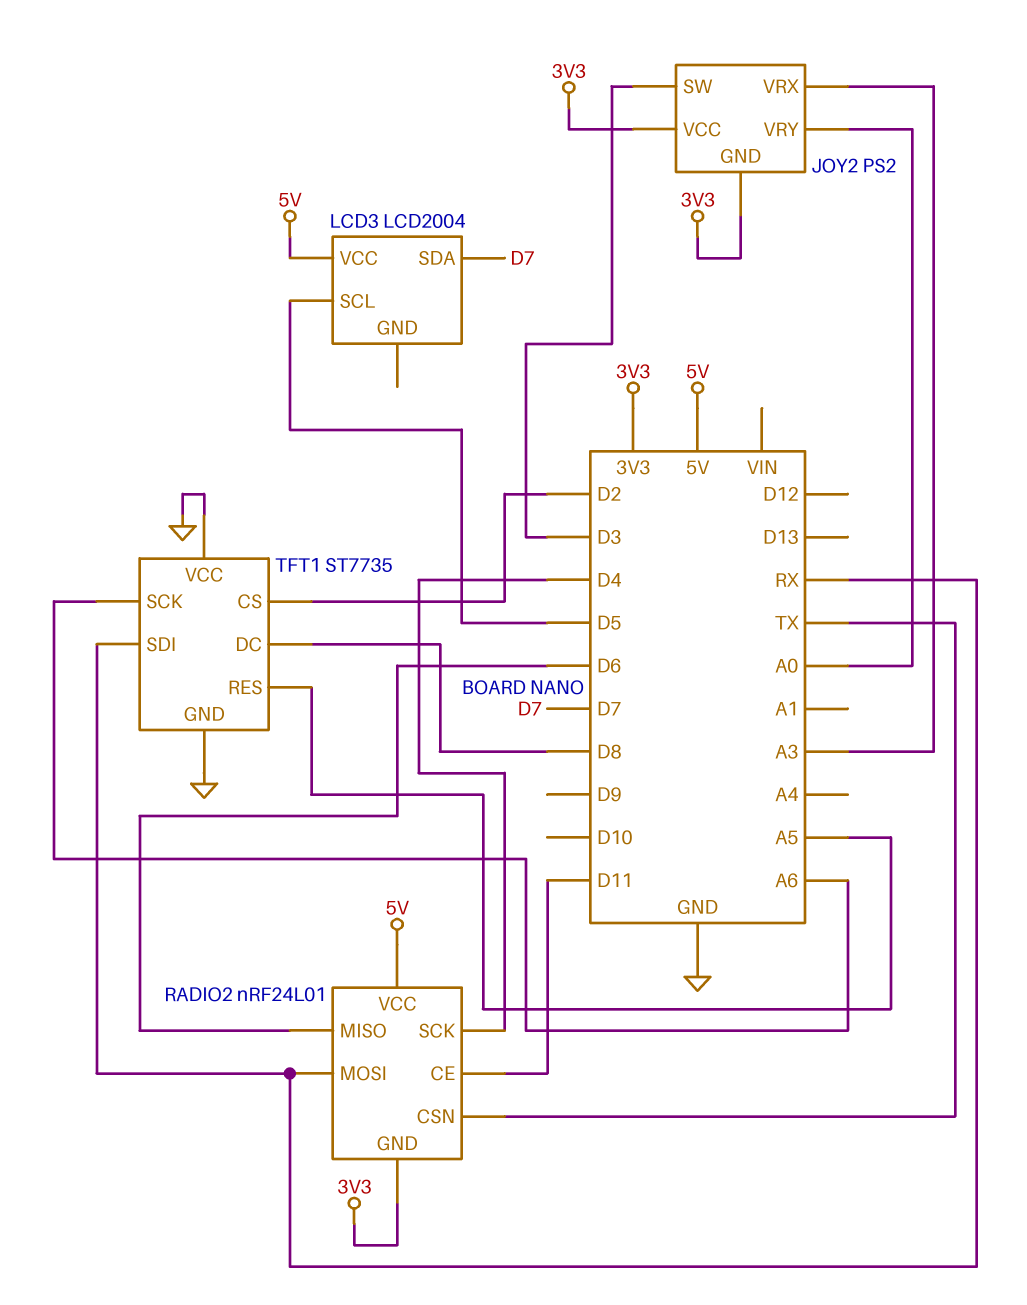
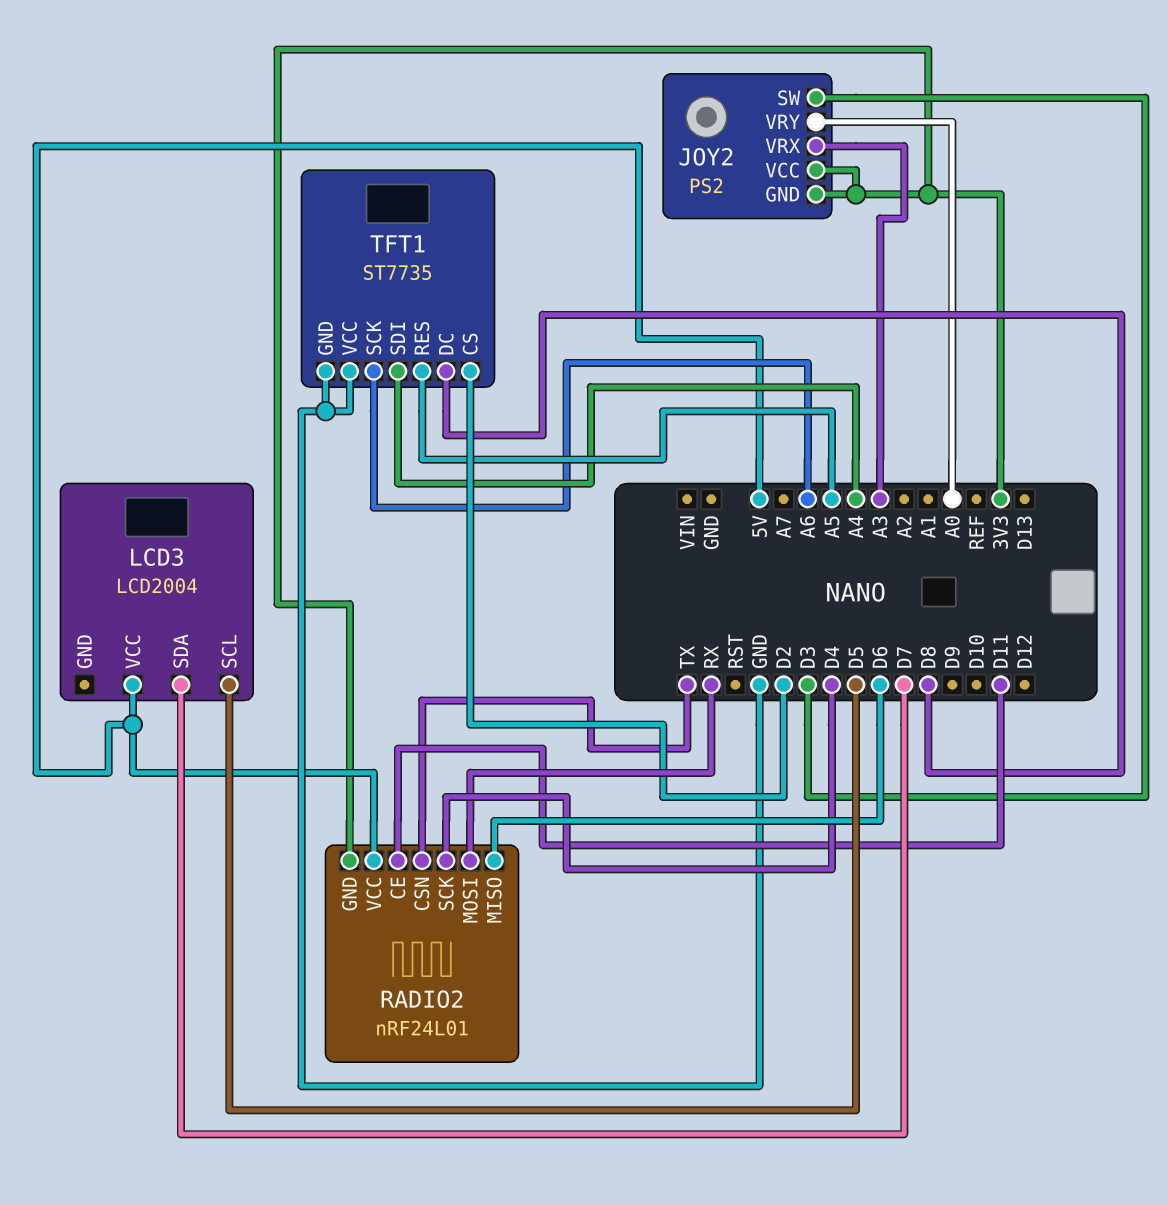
TFT1 pin SDI: RX -> A4

